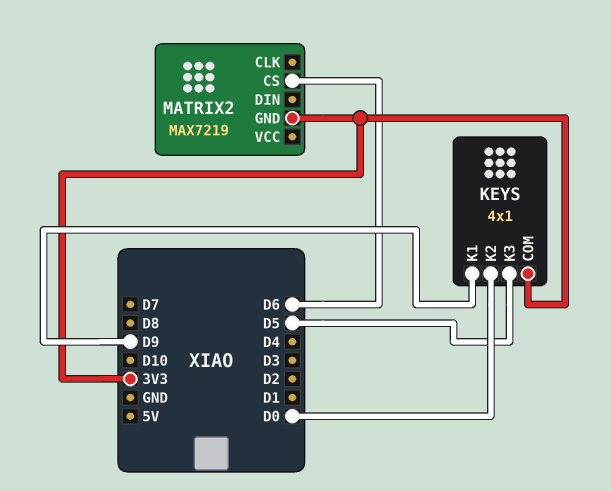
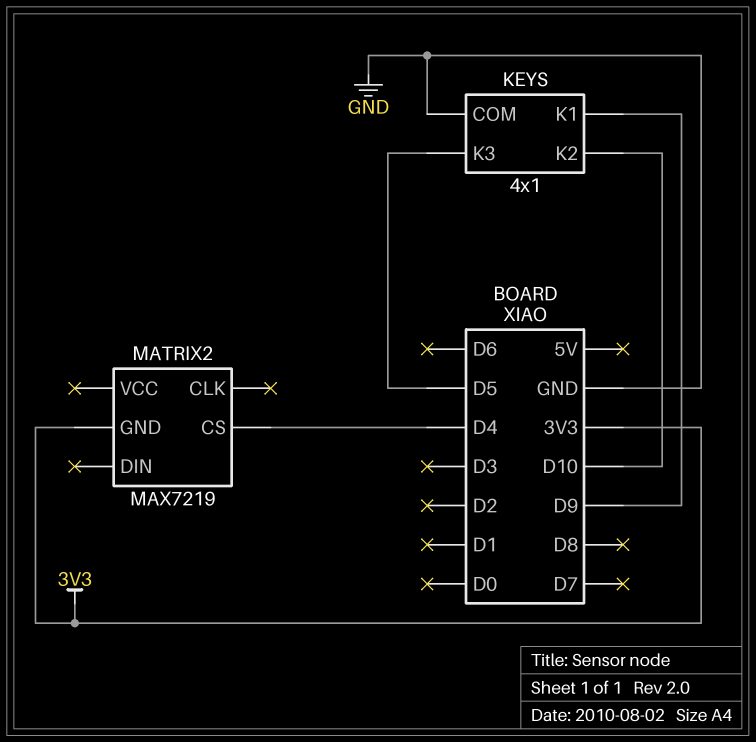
KEYS pin COM: 3V3 -> GND
KEYS pin K2: D0 -> D10
MATRIX2 pin CS: D6 -> D4

